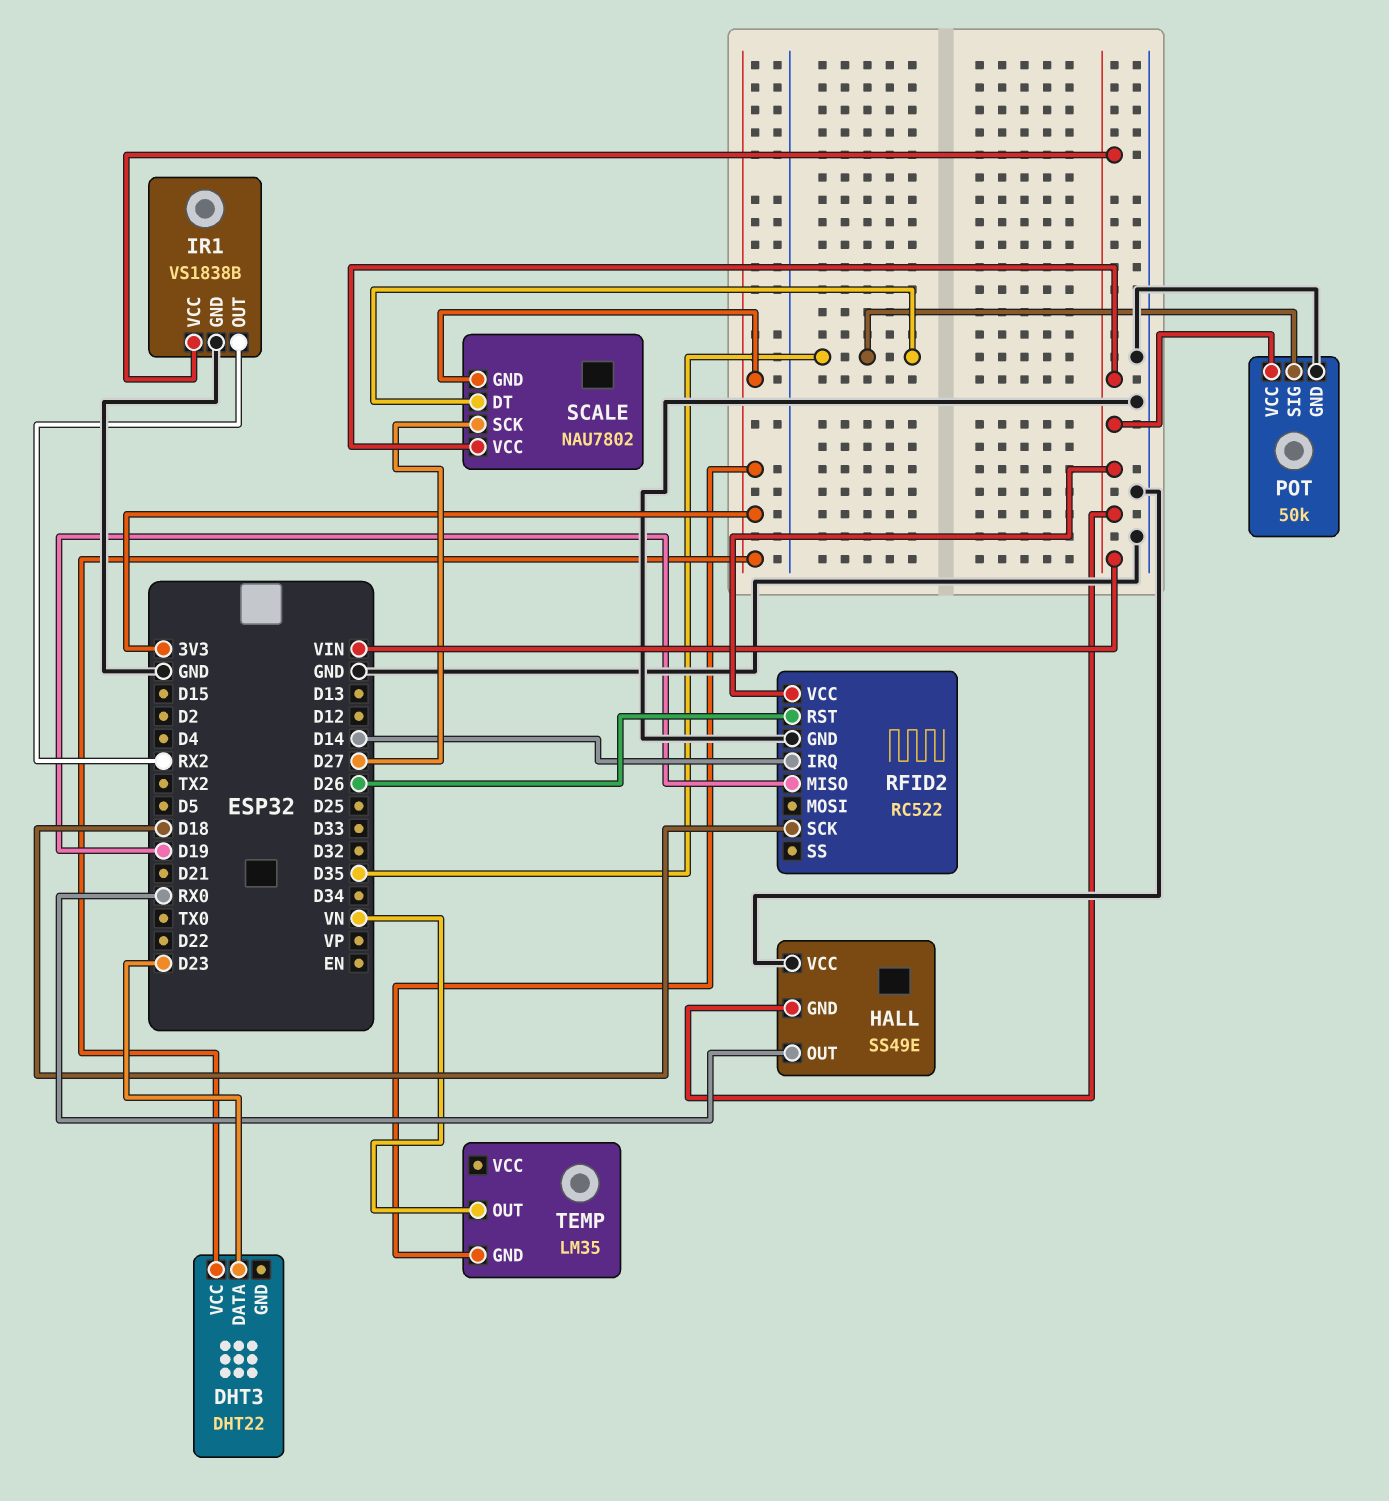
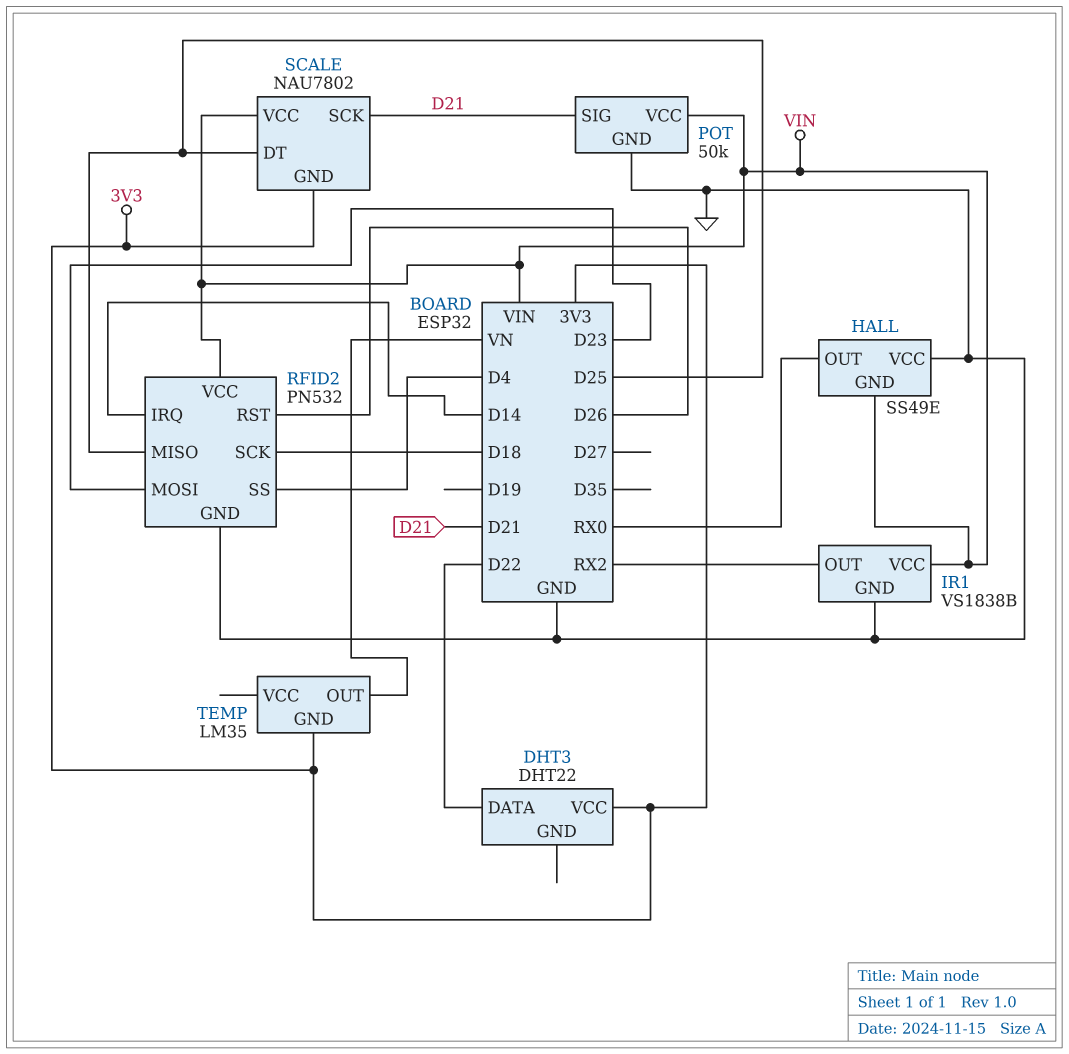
DHT3 pin DATA: D23 -> D22
POT pin SIG: D35 -> D21
RFID2: RC522 -> PN532
RFID2 pin MISO: D19 -> D25
RFID2 pin MOSI: none -> D23
RFID2 pin SS: none -> D4
SCALE pin DT: D35 -> D25
SCALE pin SCK: D27 -> D21

